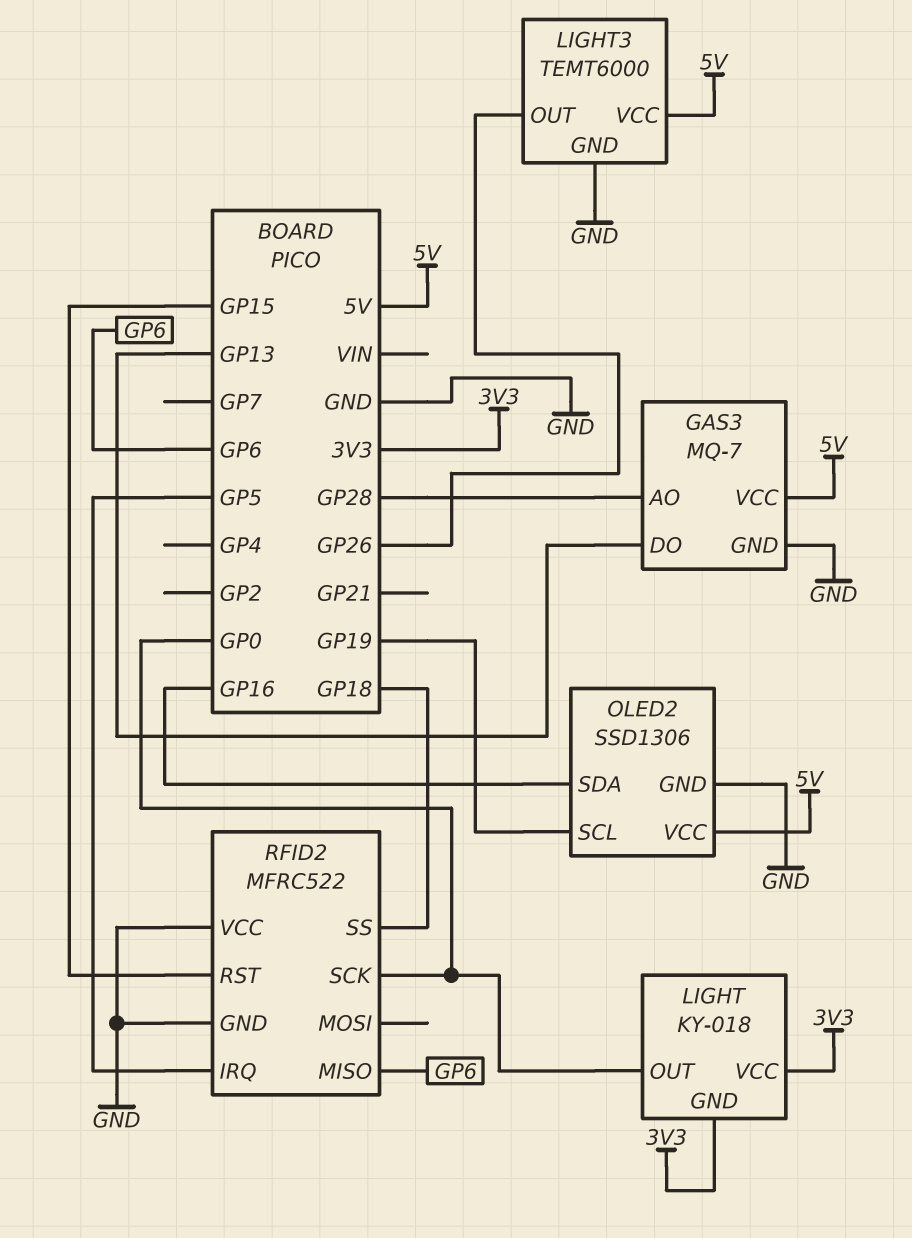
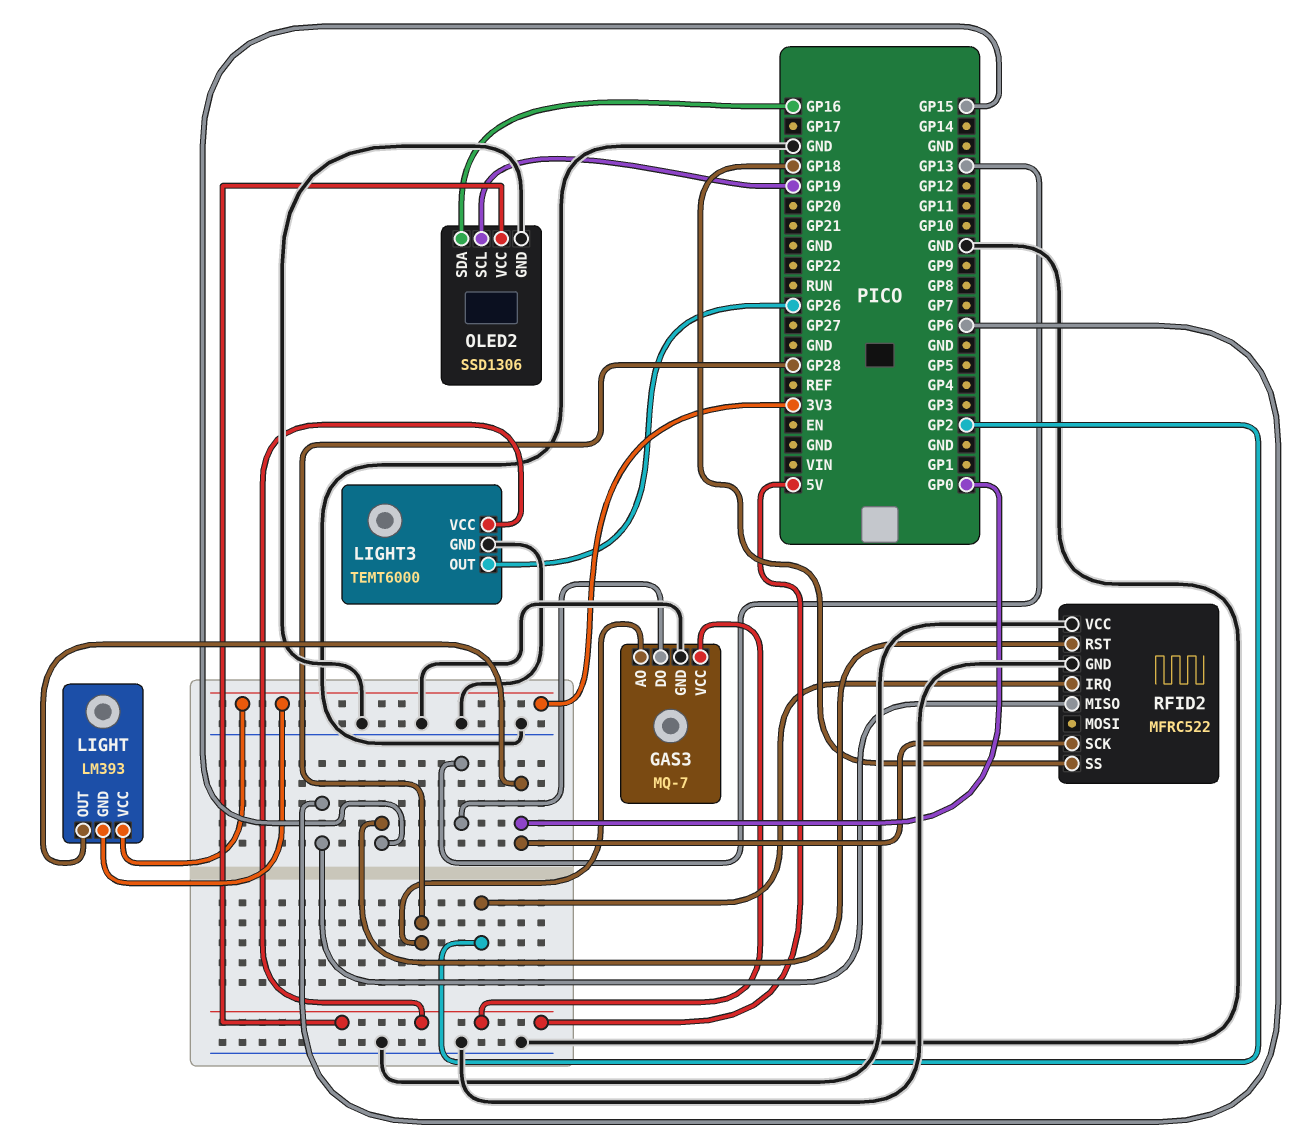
LIGHT: KY-018 -> LM393
RFID2 pin IRQ: GP5 -> GP2

